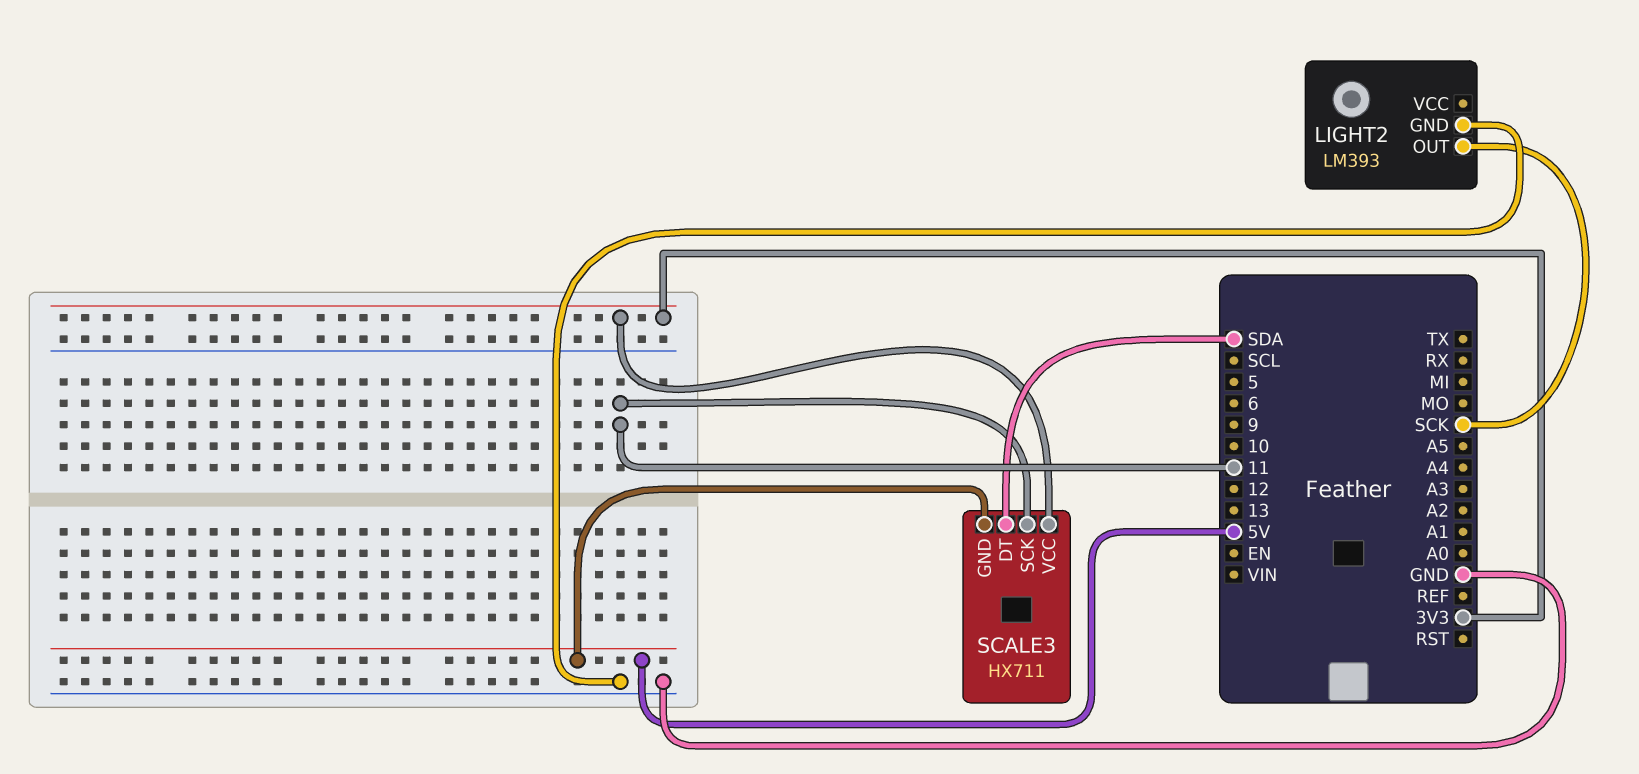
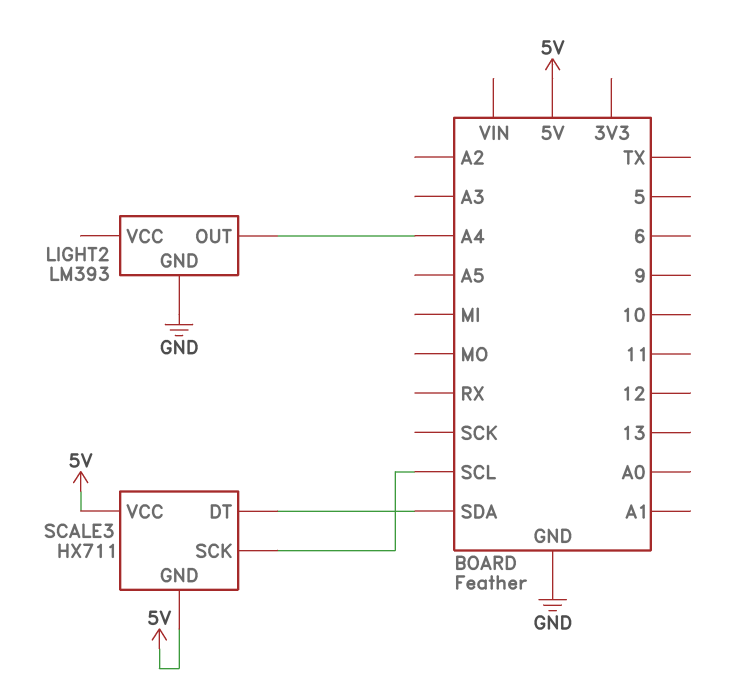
LIGHT2 pin OUT: SCK -> A4
SCALE3 pin SCK: 11 -> SCL
SCALE3 pin VCC: 3V3 -> 5V

